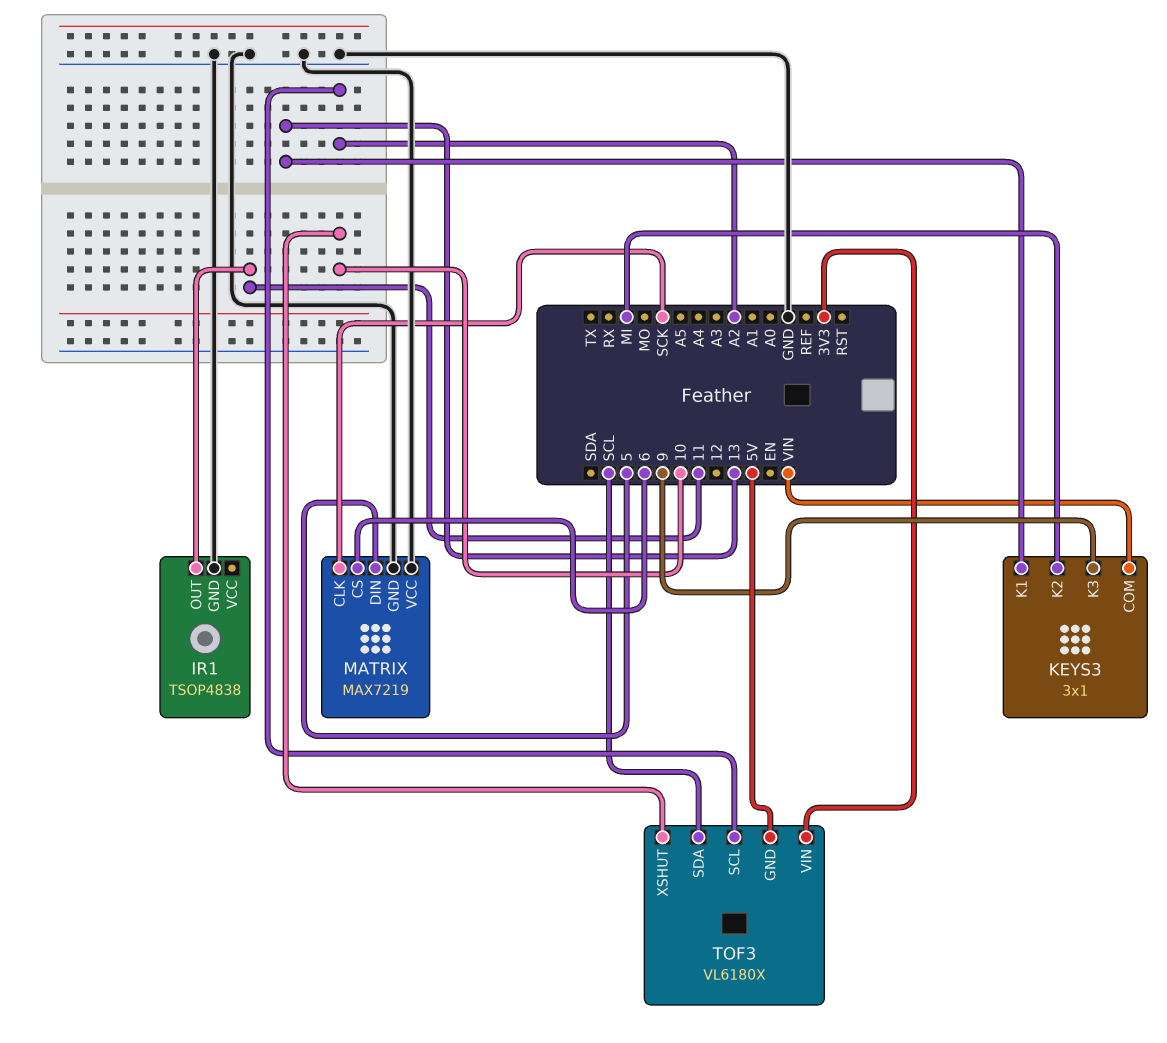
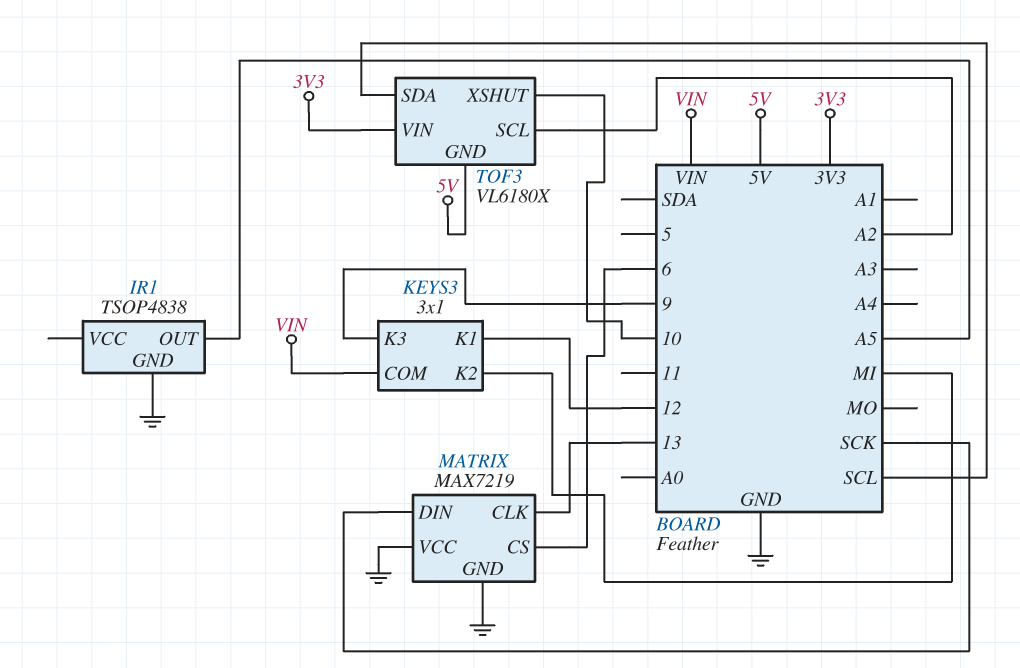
IR1 pin OUT: 11 -> A5
KEYS3 pin K1: 13 -> 12
MATRIX pin CLK: SCK -> 13
MATRIX pin DIN: 5 -> SCK

